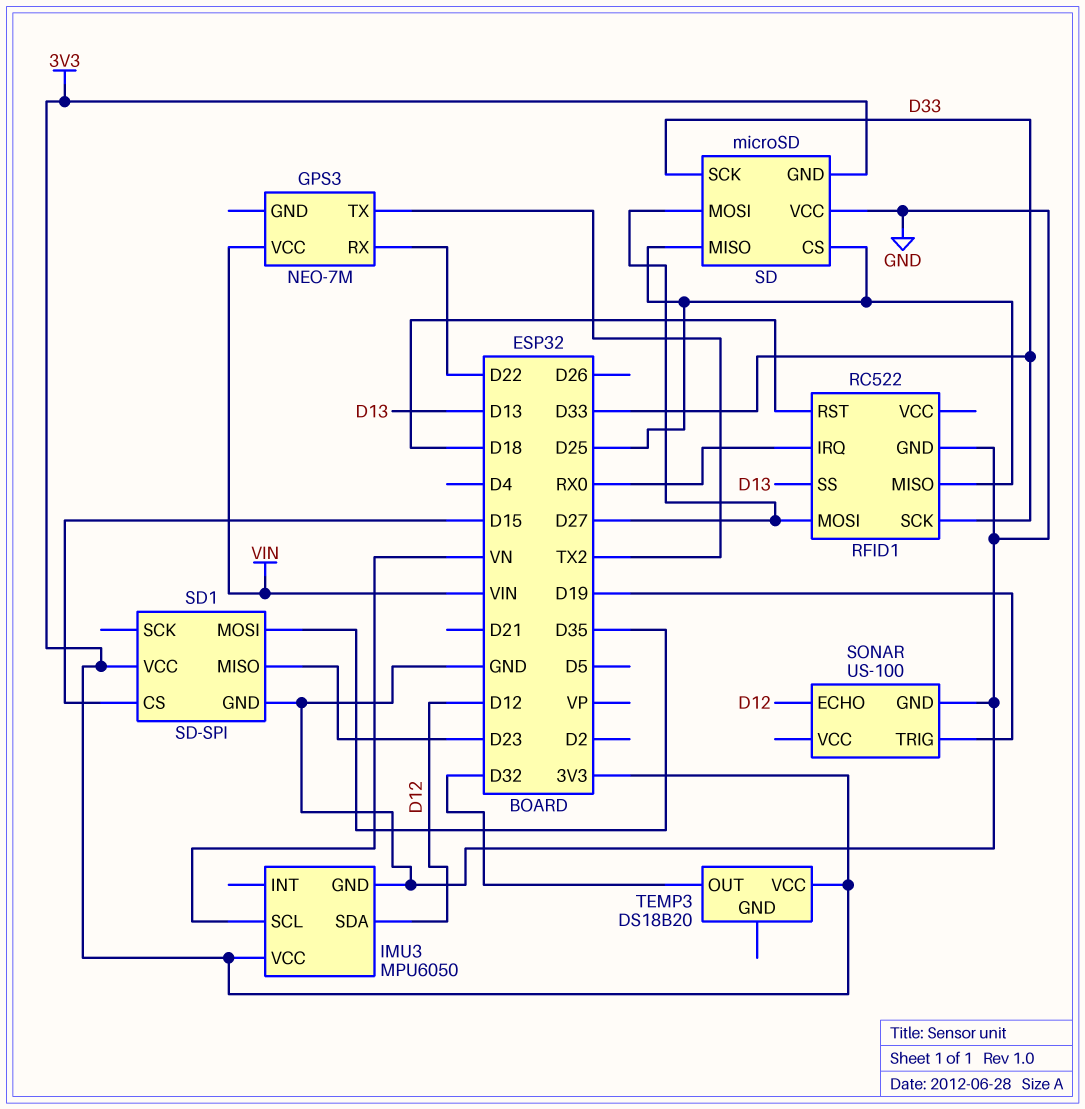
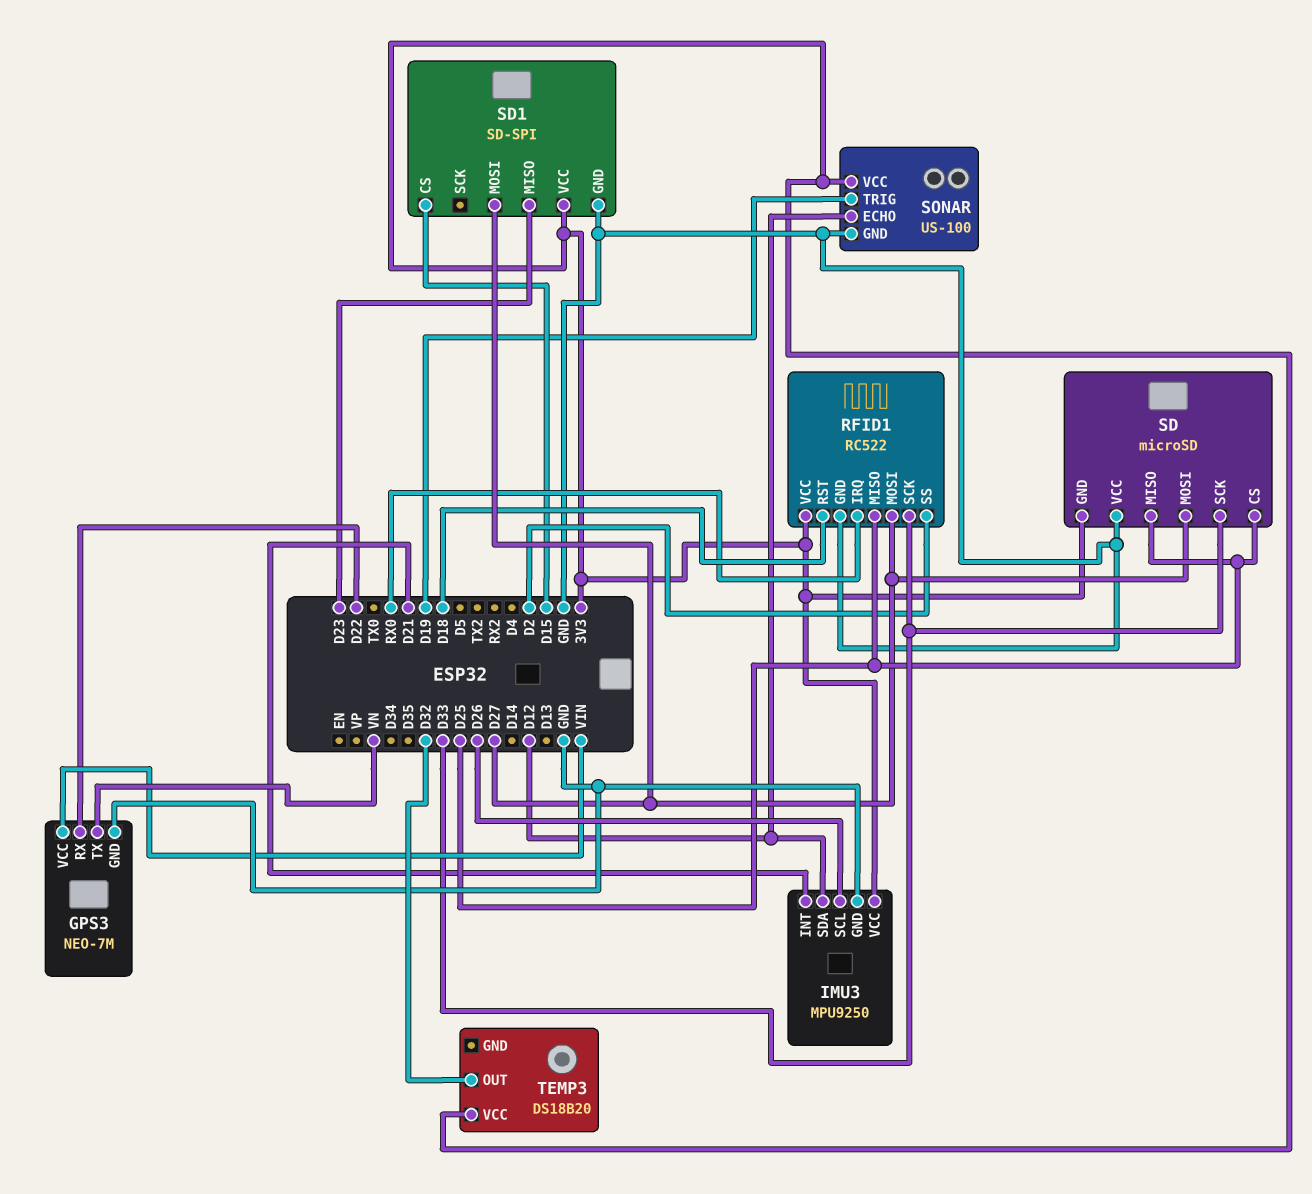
GPS3 pin GND: none -> GND
GPS3 pin TX: TX2 -> VN
IMU3: MPU6050 -> MPU9250
IMU3 pin INT: none -> D21
IMU3 pin SCL: VN -> D26
RFID1 pin SS: D13 -> D2
RFID1 pin VCC: none -> 3V3
SD1 pin MOSI: D35 -> D27
SONAR pin VCC: none -> 3V3

